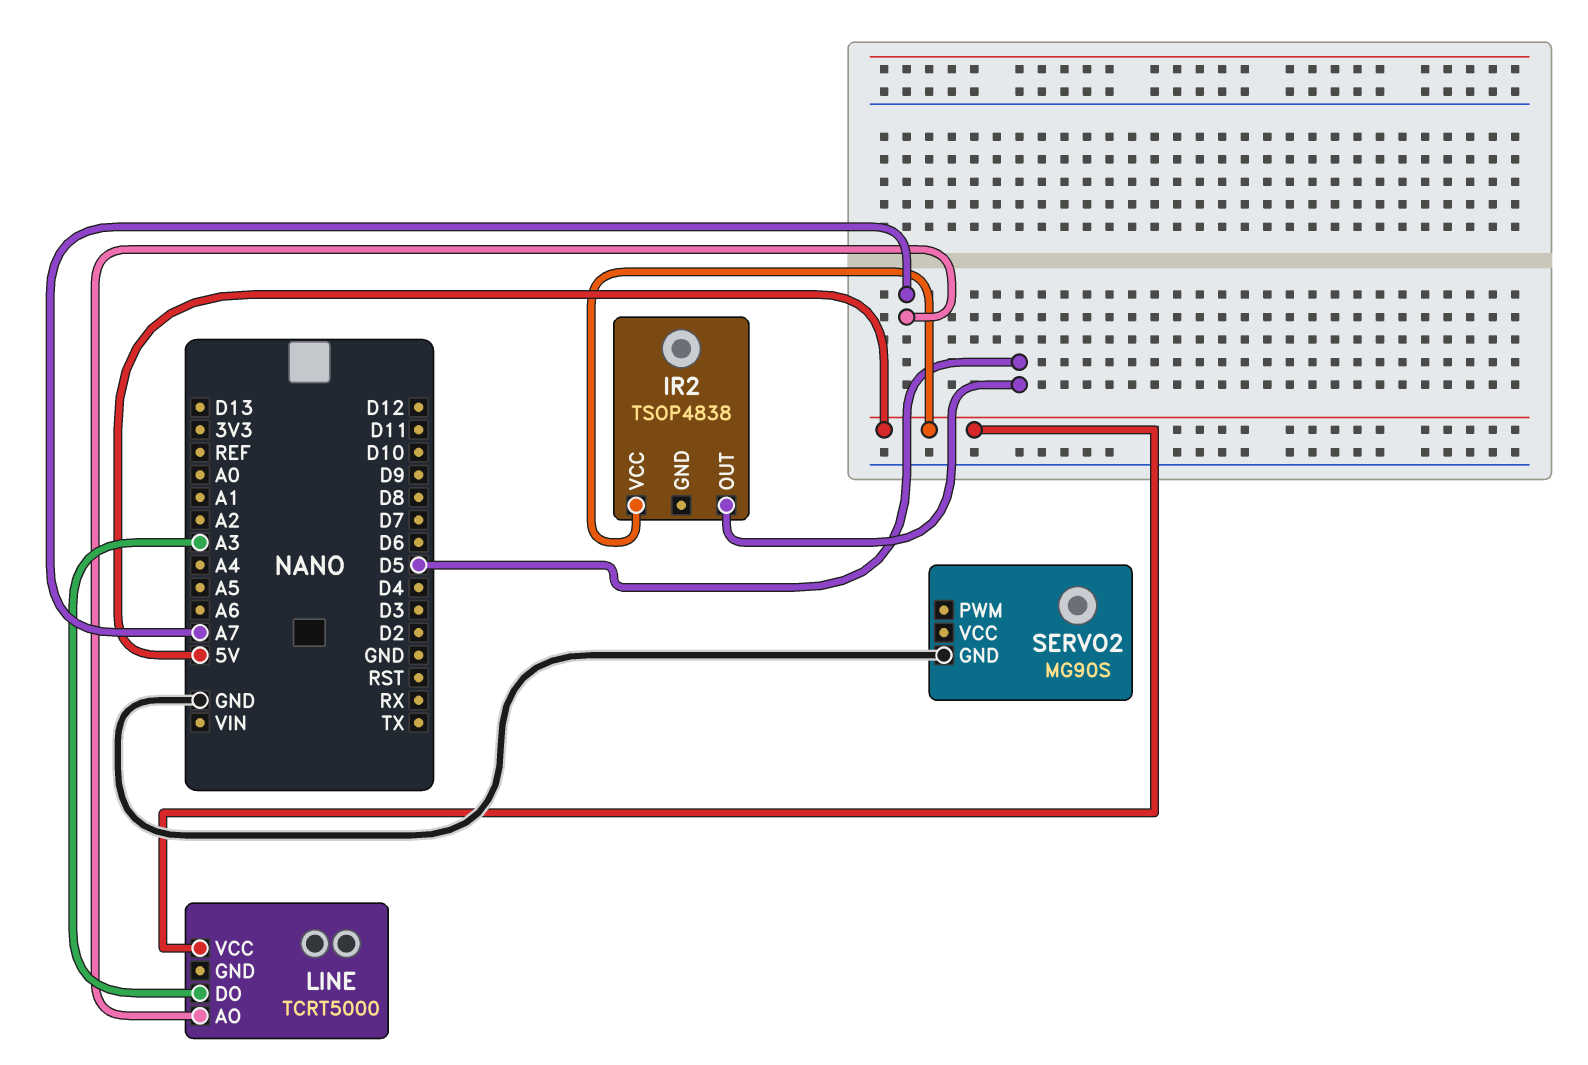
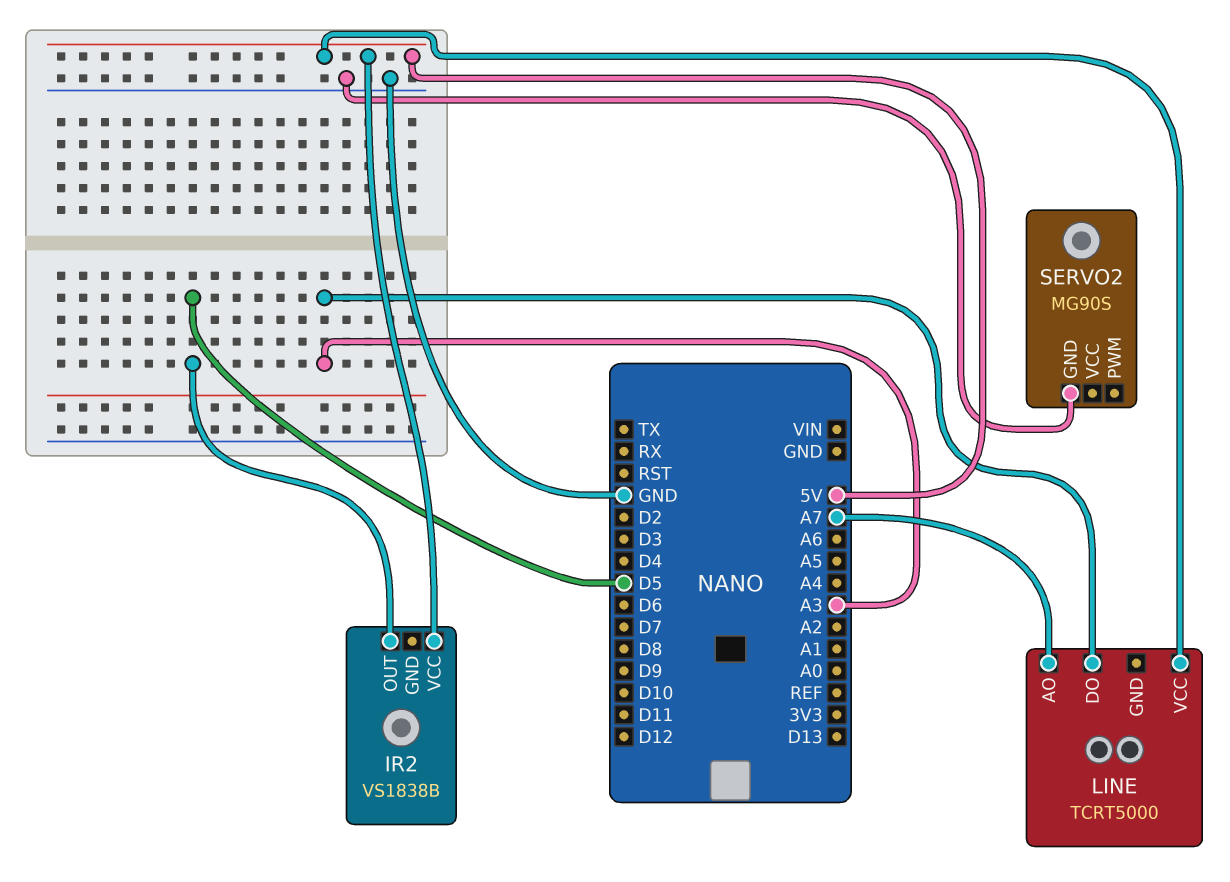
IR2: TSOP4838 -> VS1838B

